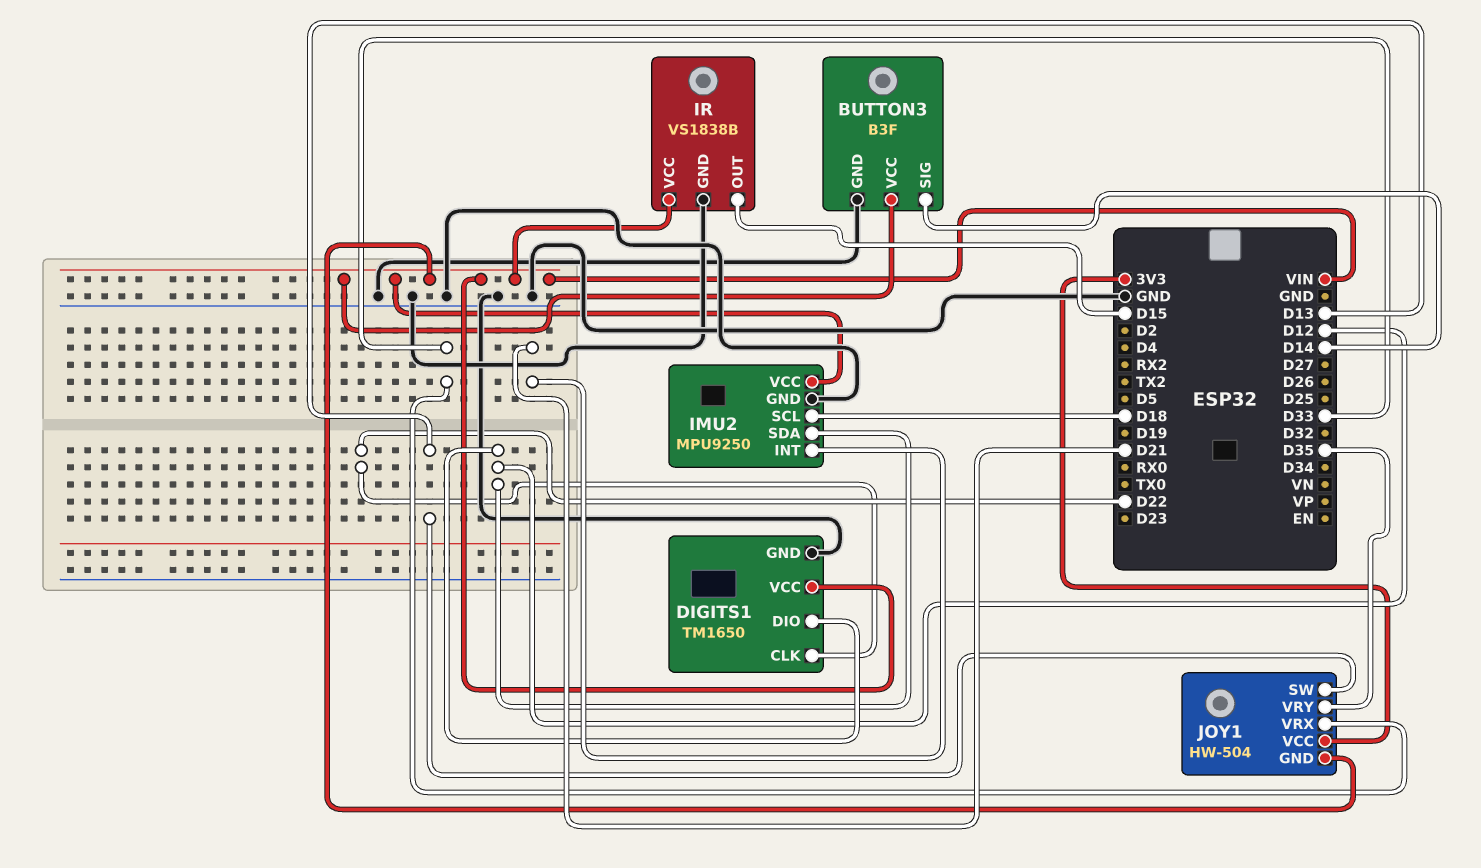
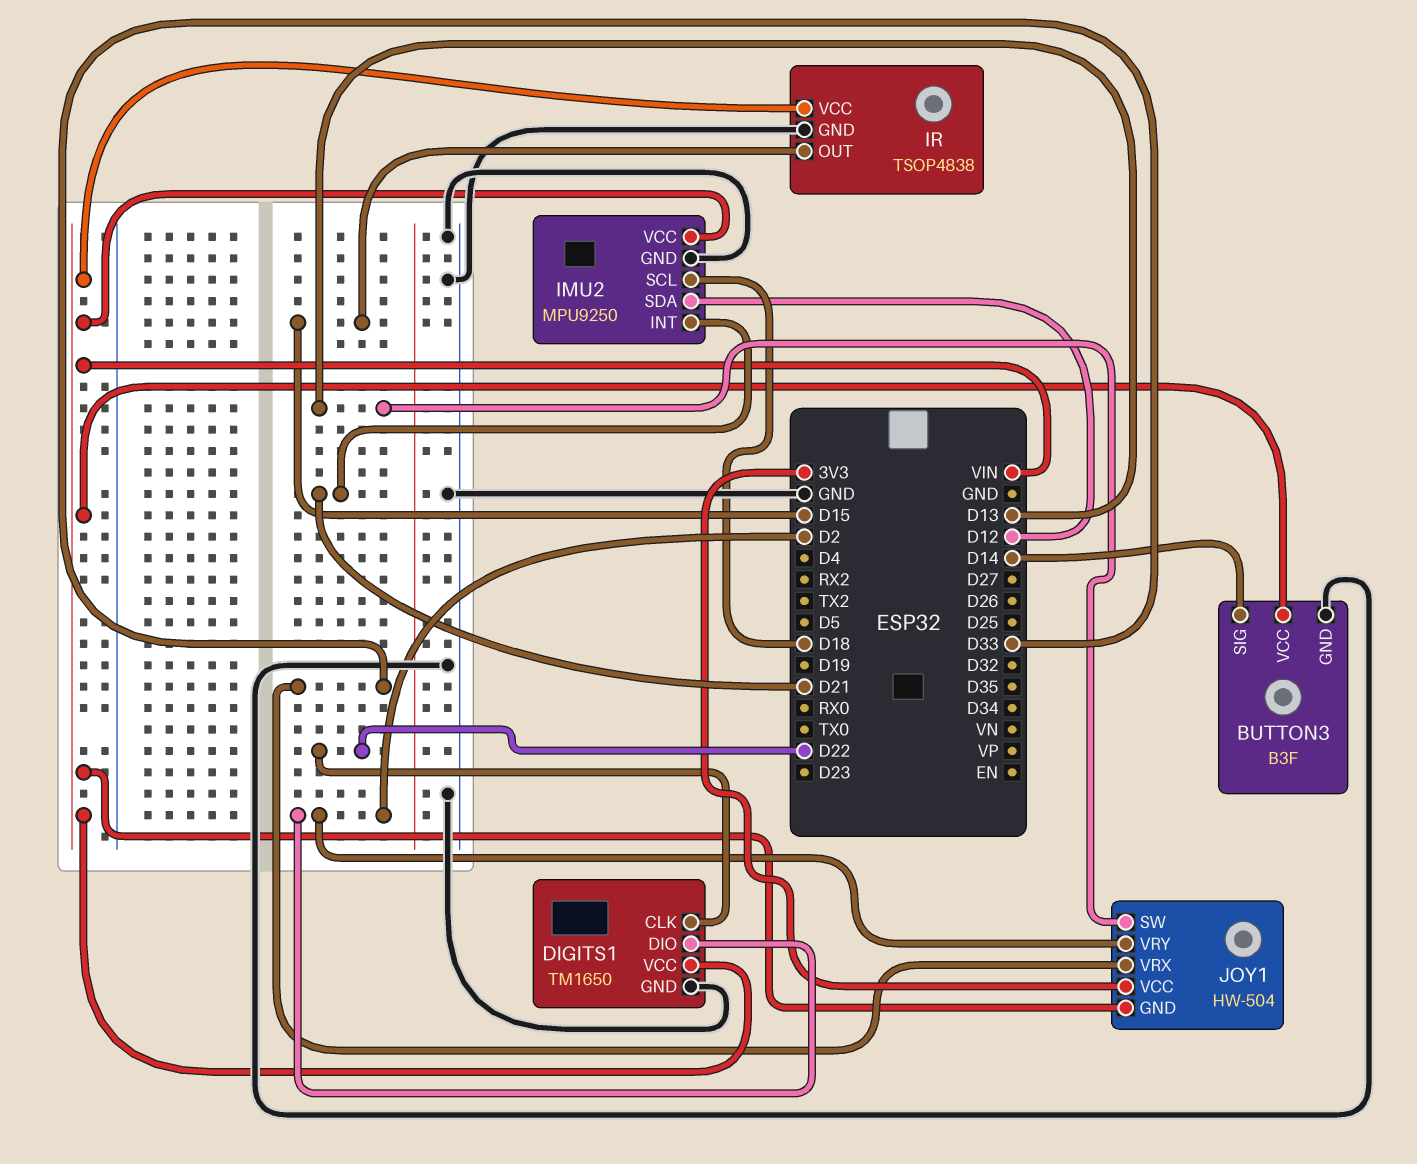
DIGITS1 pin DIO: D12 -> D2
IR: VS1838B -> TSOP4838
JOY1 pin VRY: D35 -> D2

